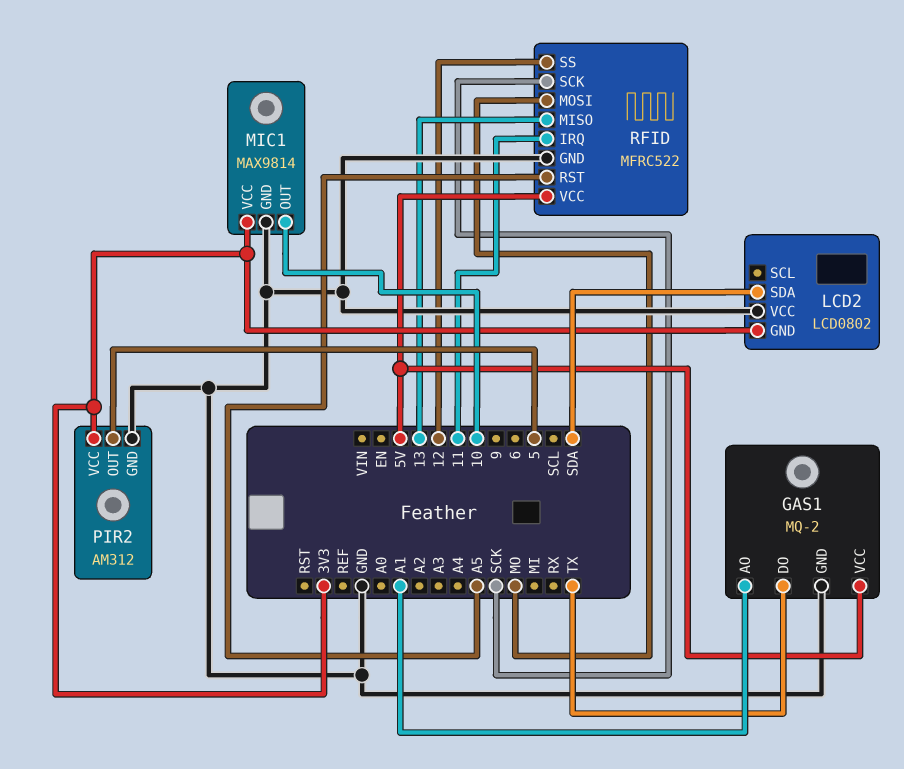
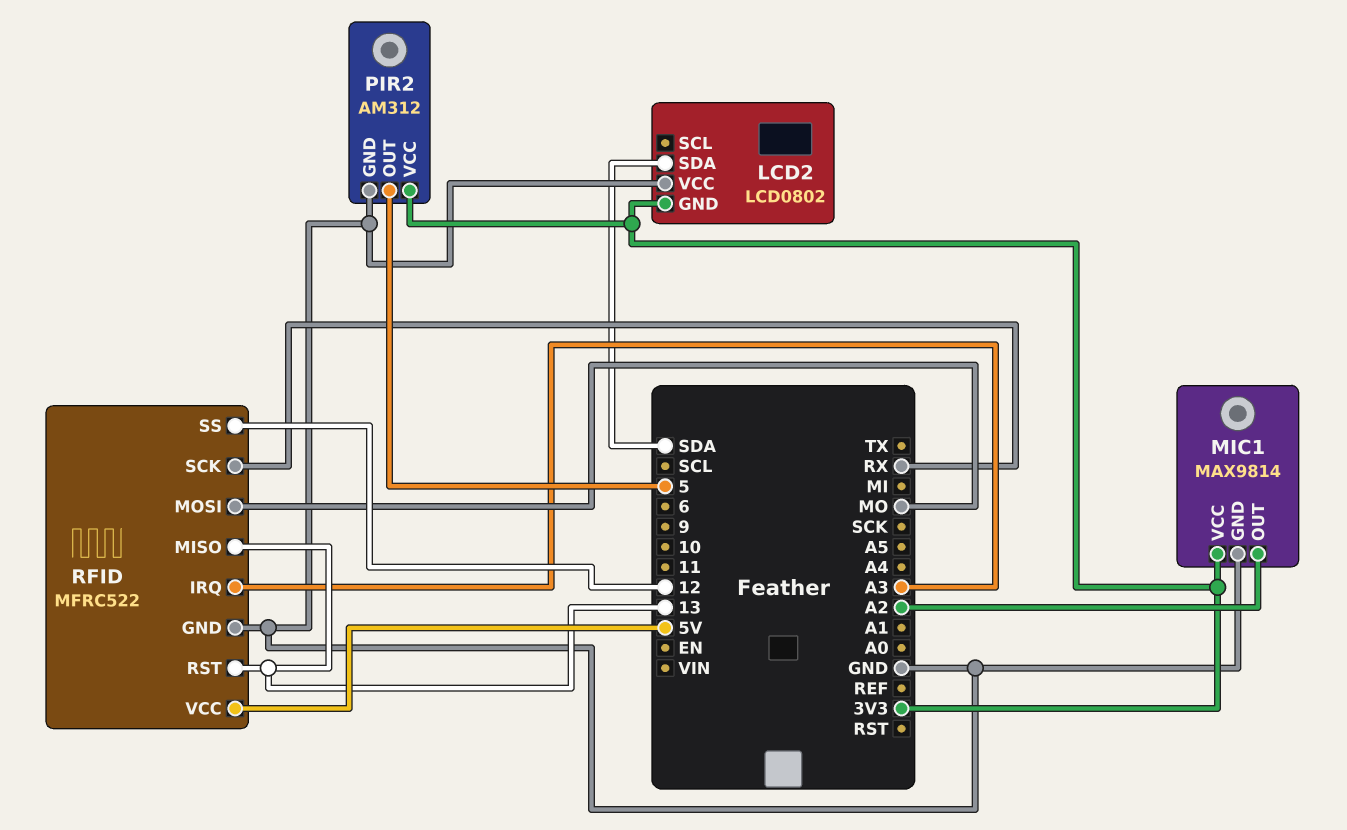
GAS1: MQ-2 -> none
GAS1 pin AO: A1 -> none
GAS1 pin DO: TX -> none
GAS1 pin GND: GND -> none
GAS1 pin VCC: 5V -> none
MIC1 pin OUT: 10 -> A2
RFID pin IRQ: 11 -> A3
RFID pin RST: A5 -> 13
RFID pin SCK: SCK -> RX

